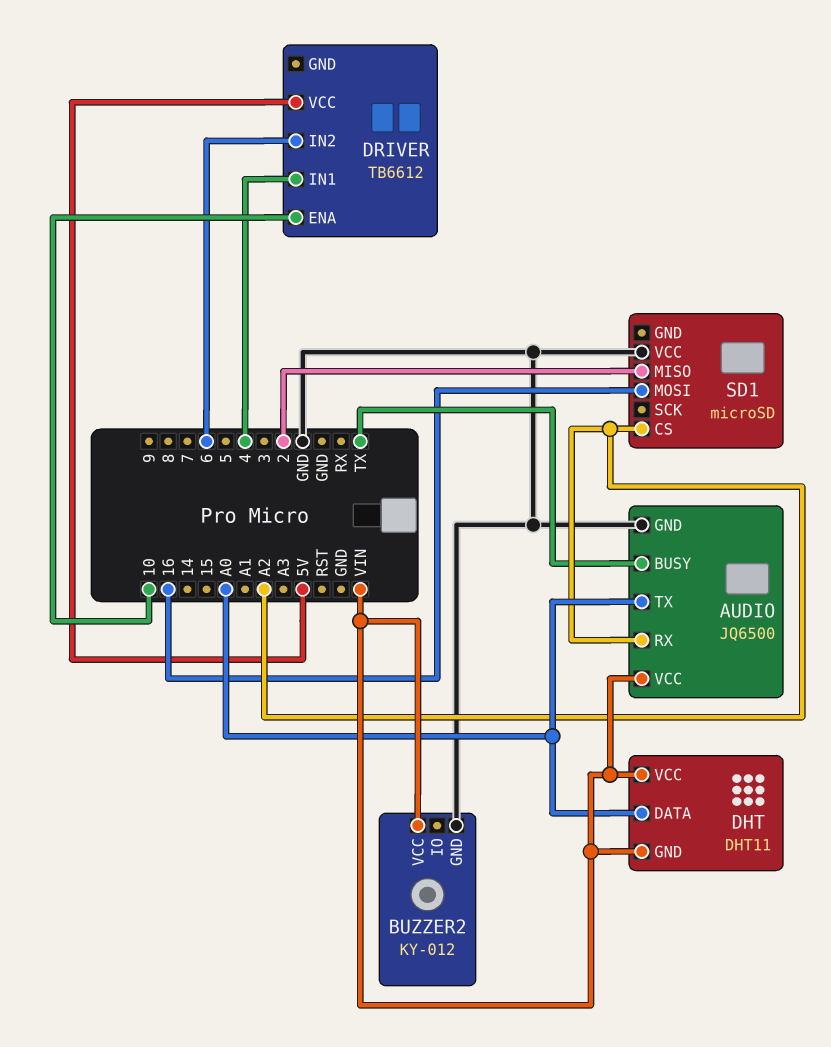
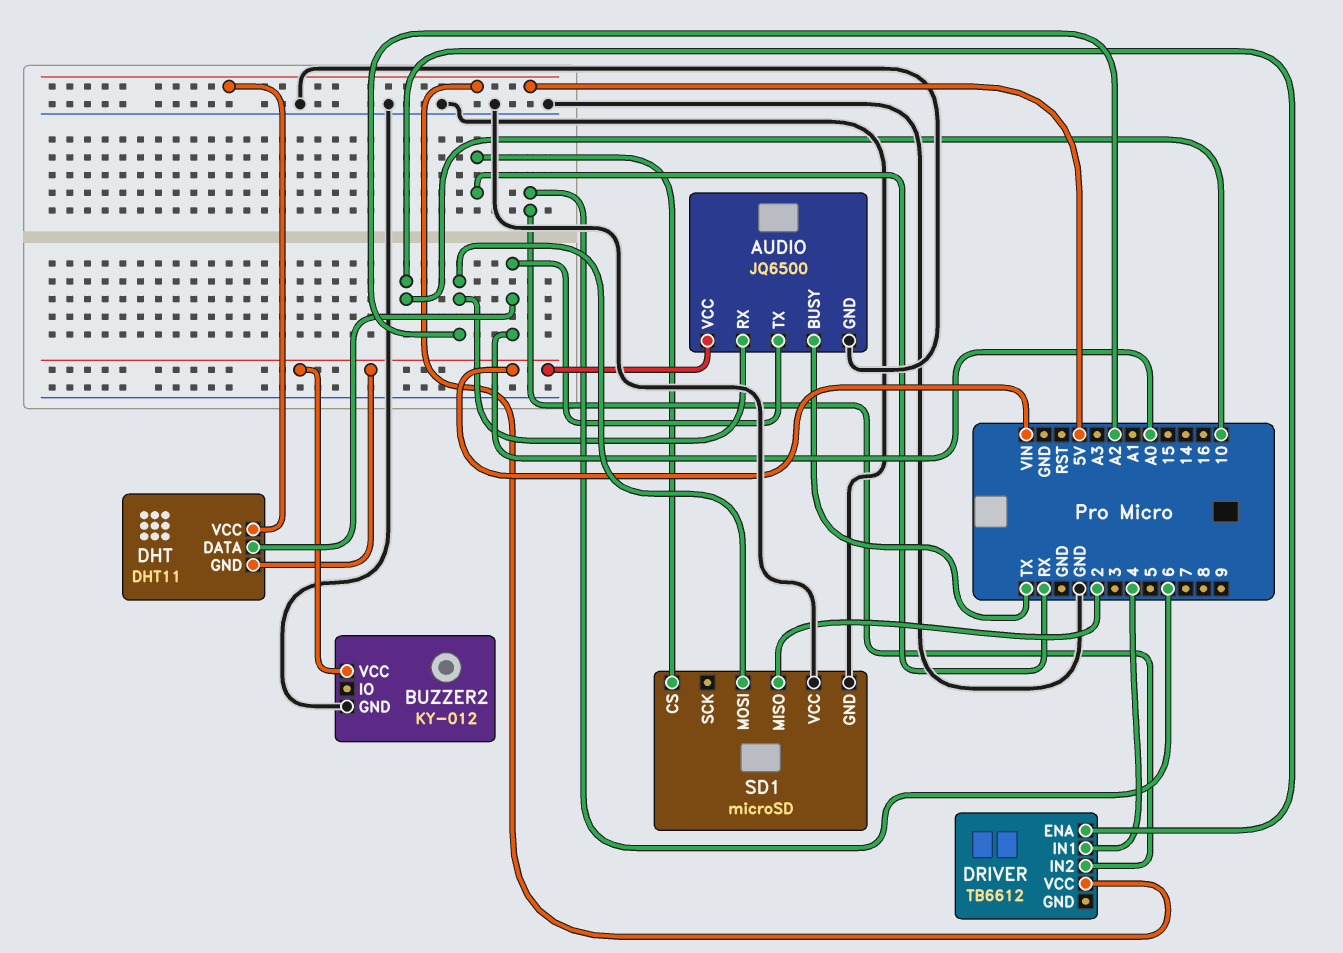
DHT pin VCC: VIN -> 5V
SD1 pin CS: A2 -> RX
SD1 pin GND: none -> GND
SD1 pin MOSI: 16 -> A2

